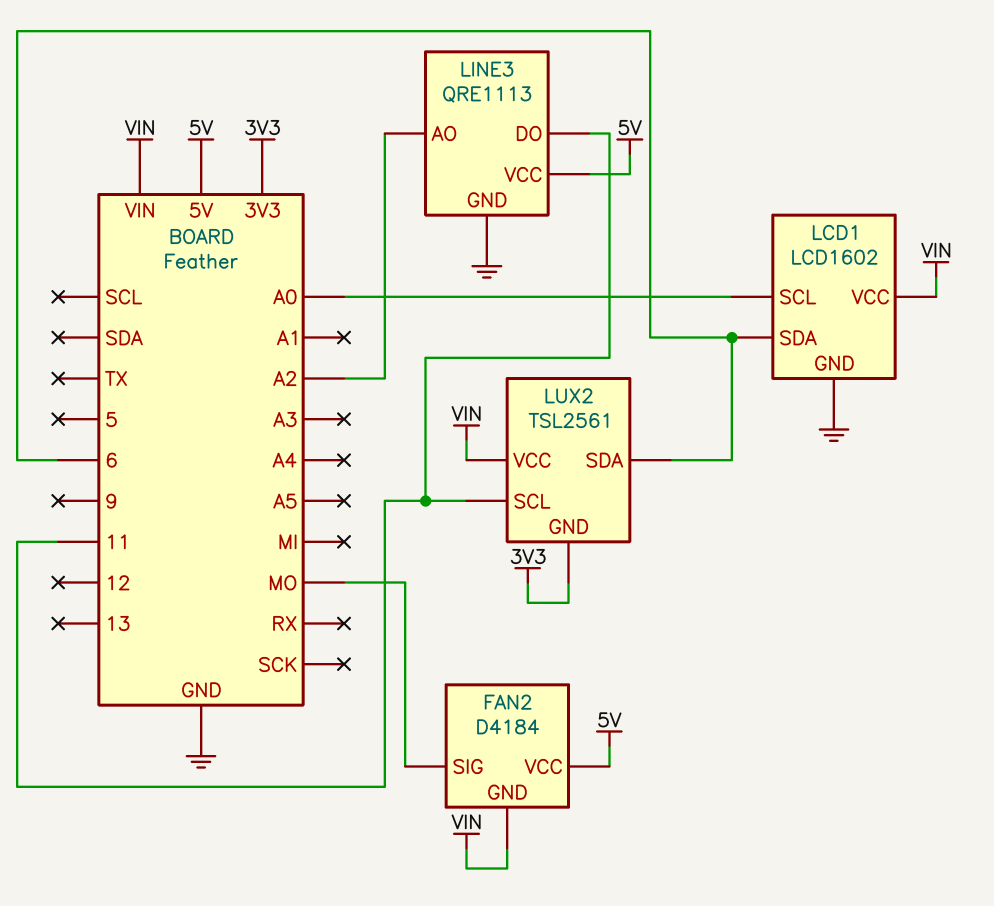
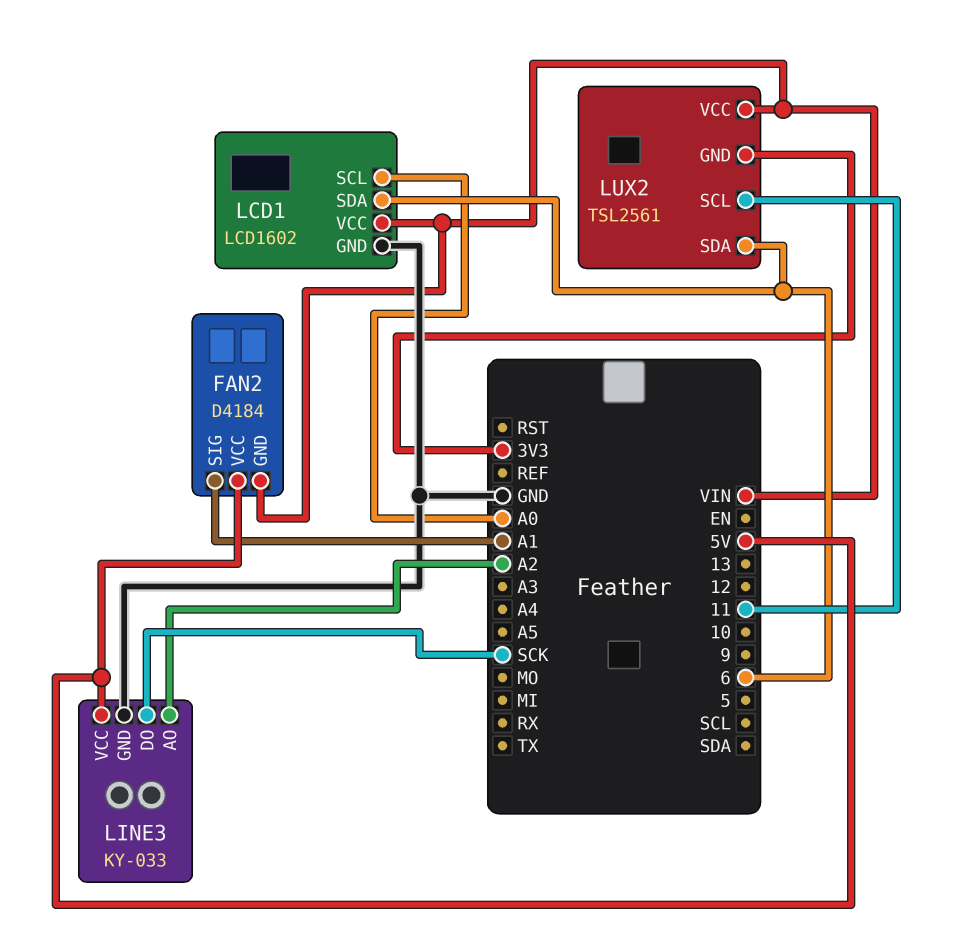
FAN2 pin SIG: MO -> A1
LINE3: QRE1113 -> KY-033
LINE3 pin DO: 11 -> SCK

